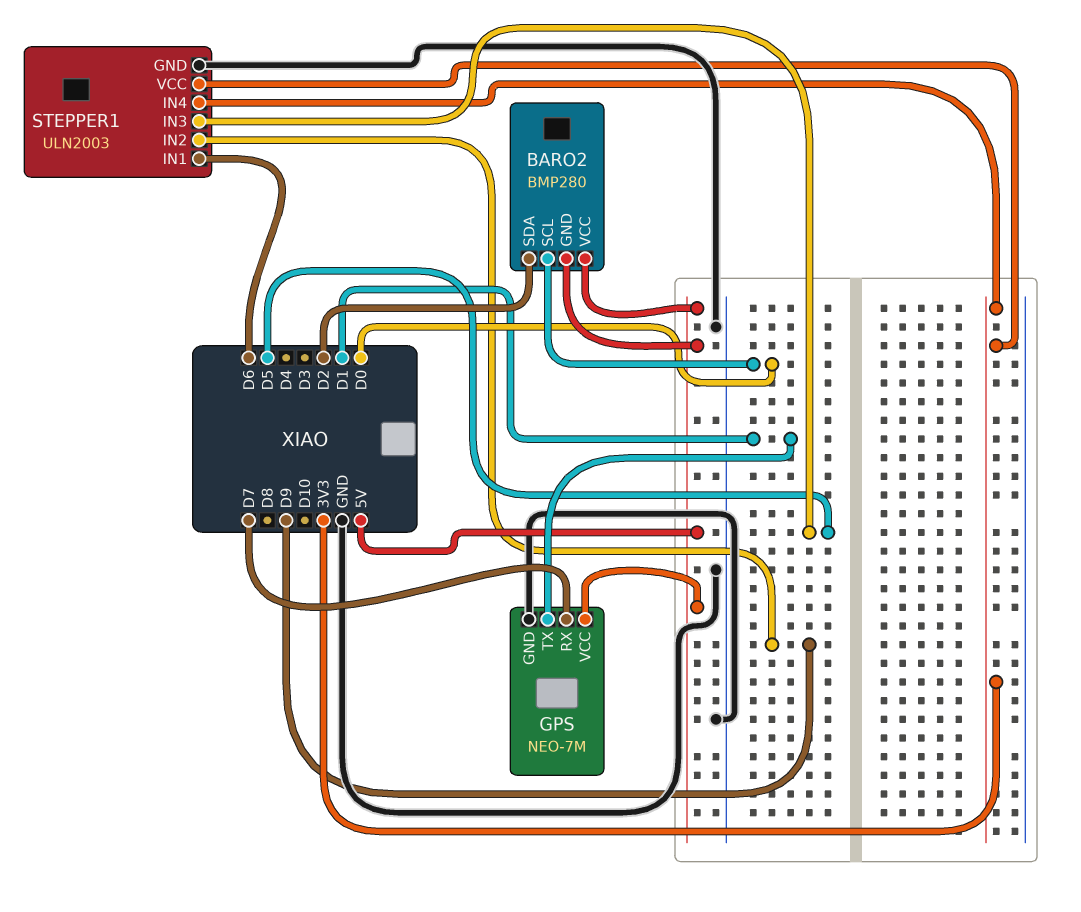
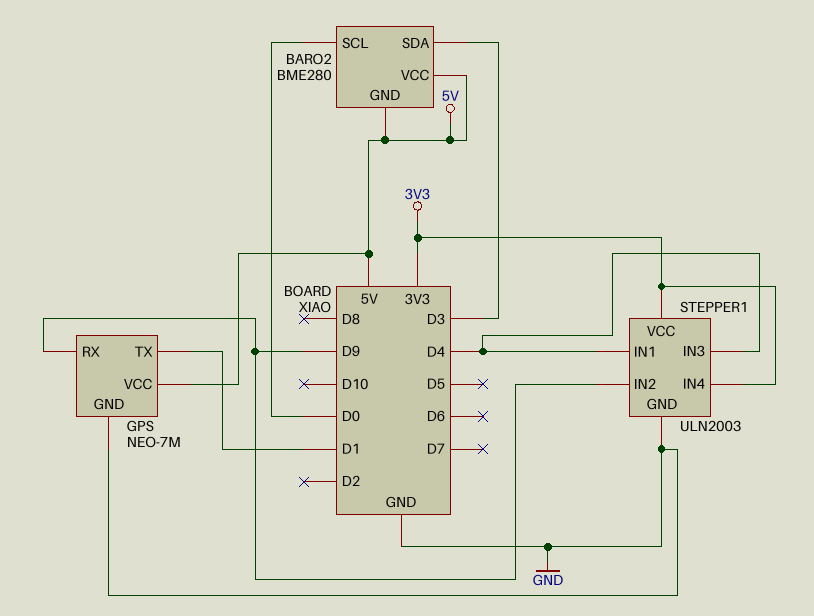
BARO2: BMP280 -> BME280
BARO2 pin SDA: D2 -> D3
GPS pin RX: D7 -> D9
STEPPER1 pin IN1: D6 -> D4
STEPPER1 pin IN3: D5 -> D4

